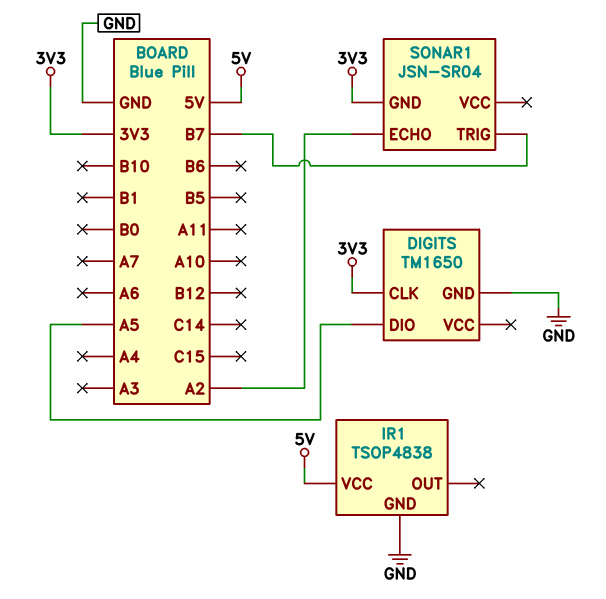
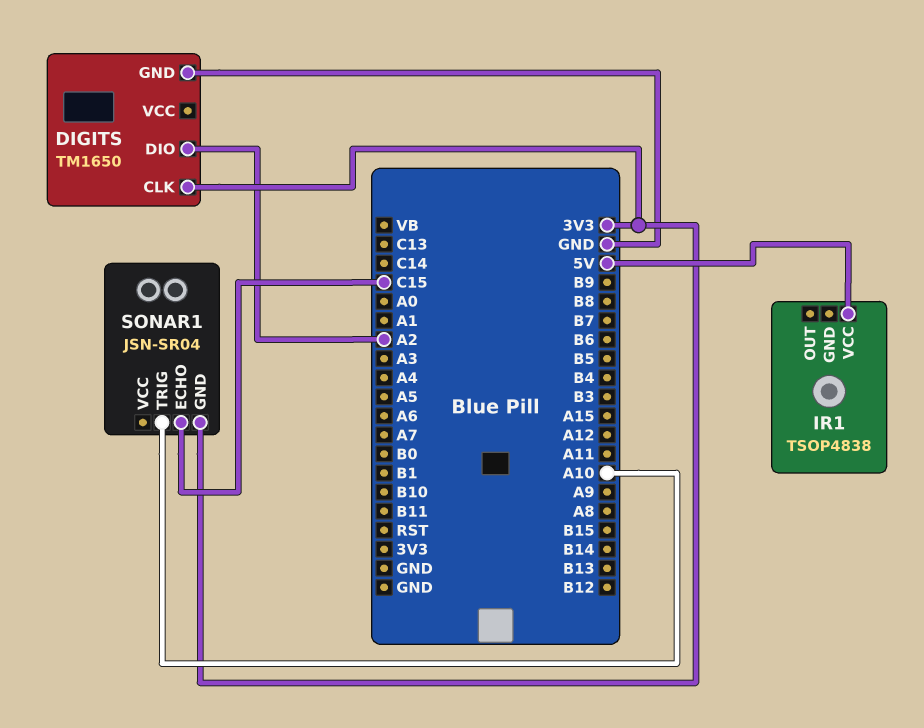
DIGITS pin DIO: A5 -> A2
IR1 pin GND: GND -> none
SONAR1 pin ECHO: A2 -> C15
SONAR1 pin TRIG: B7 -> A10

